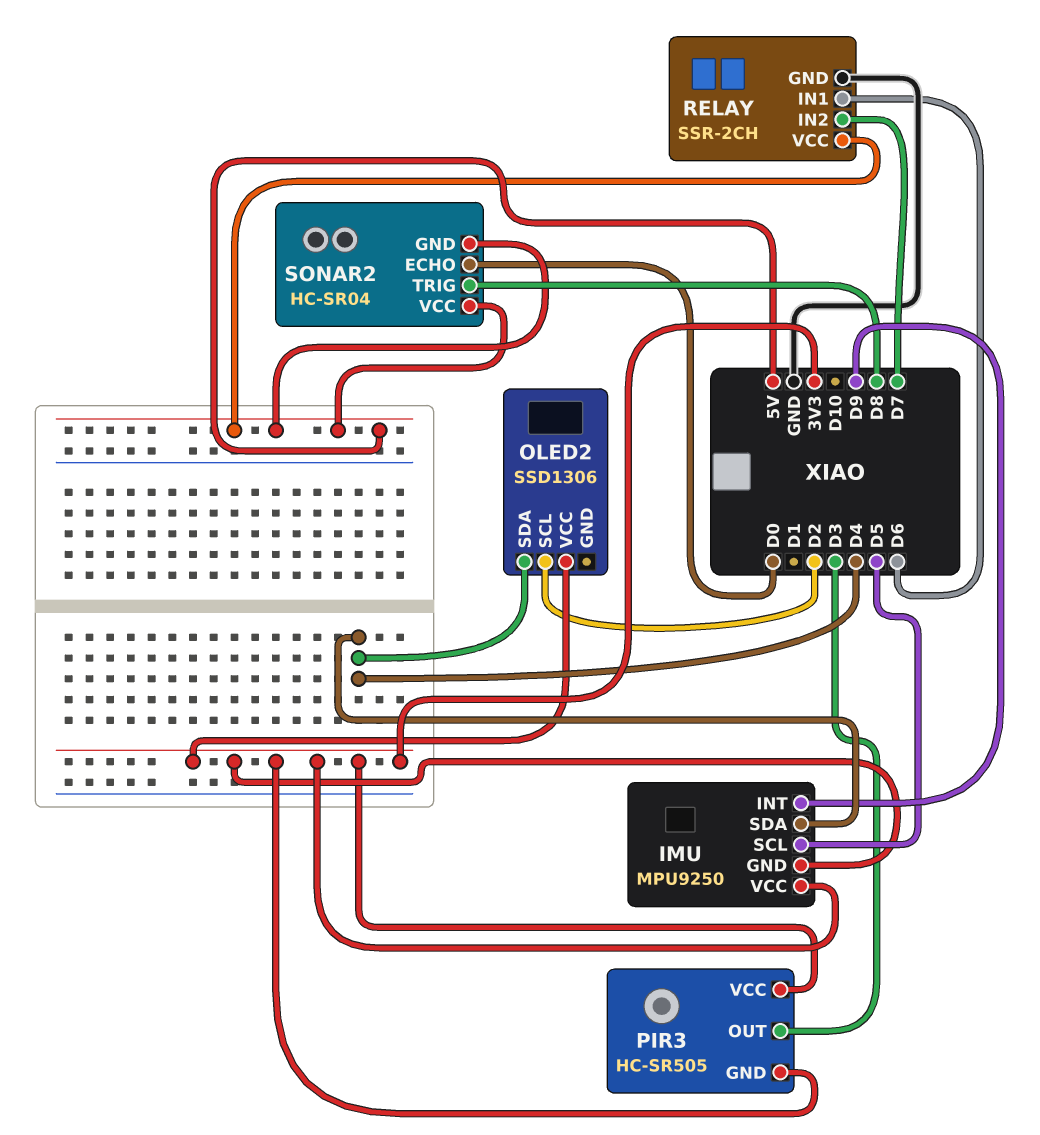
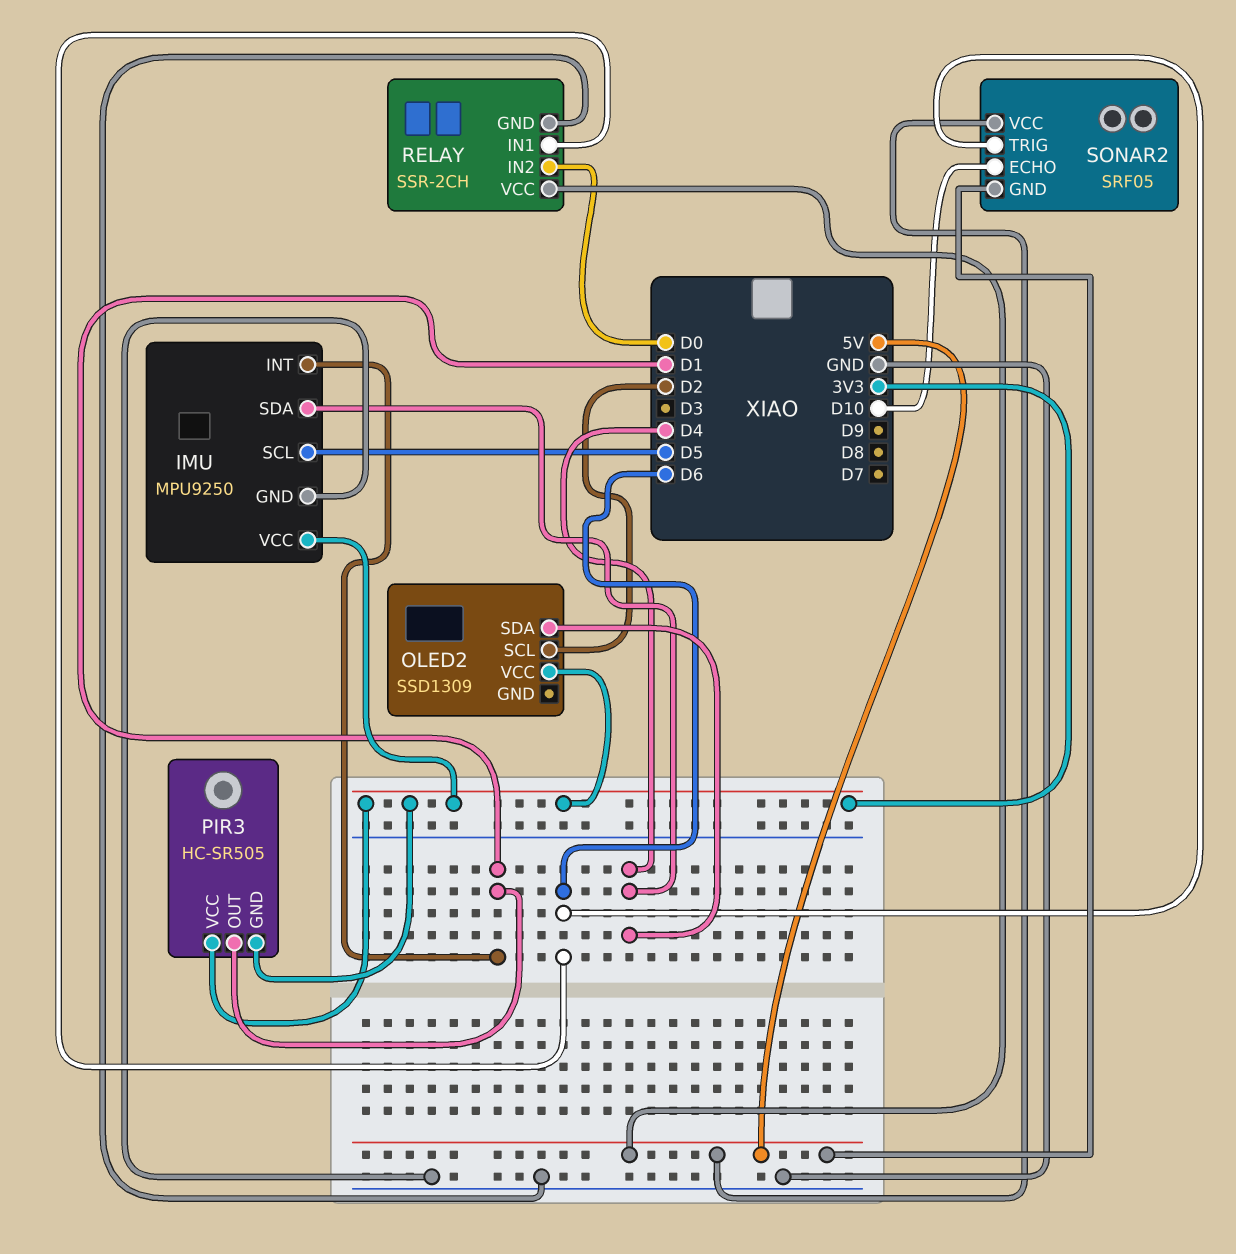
IMU pin GND: 3V3 -> GND
IMU pin INT: D9 -> D1
OLED2: SSD1306 -> SSD1309
PIR3 pin OUT: D3 -> D1
RELAY pin IN2: D7 -> D0
SONAR2: HC-SR04 -> SRF05
SONAR2 pin ECHO: D0 -> D10
SONAR2 pin TRIG: D8 -> D6

